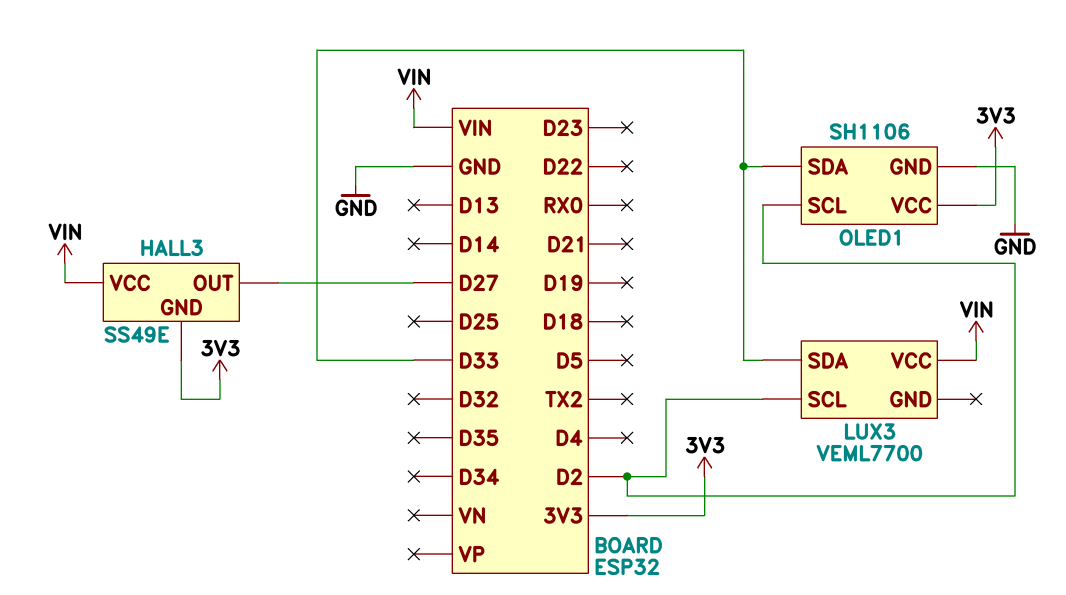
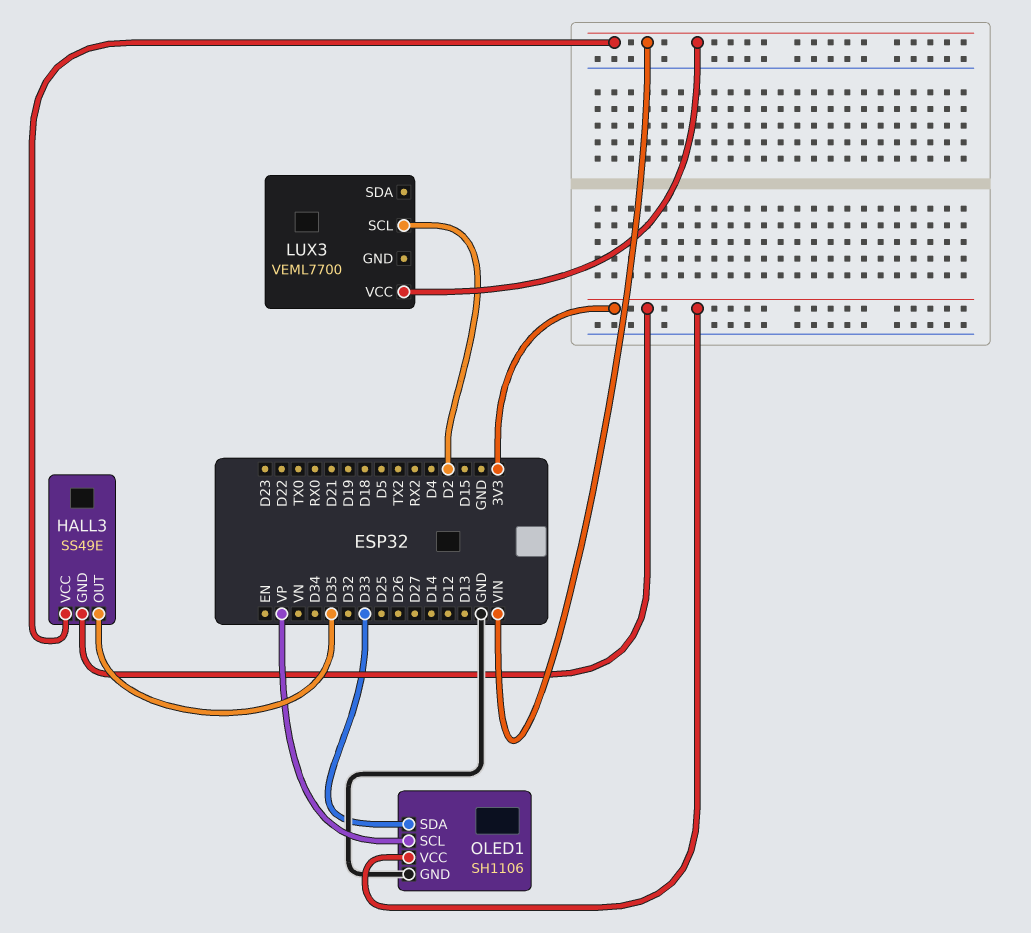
HALL3 pin OUT: D27 -> D35
LUX3 pin SDA: D33 -> none
OLED1 pin SCL: D2 -> VP

